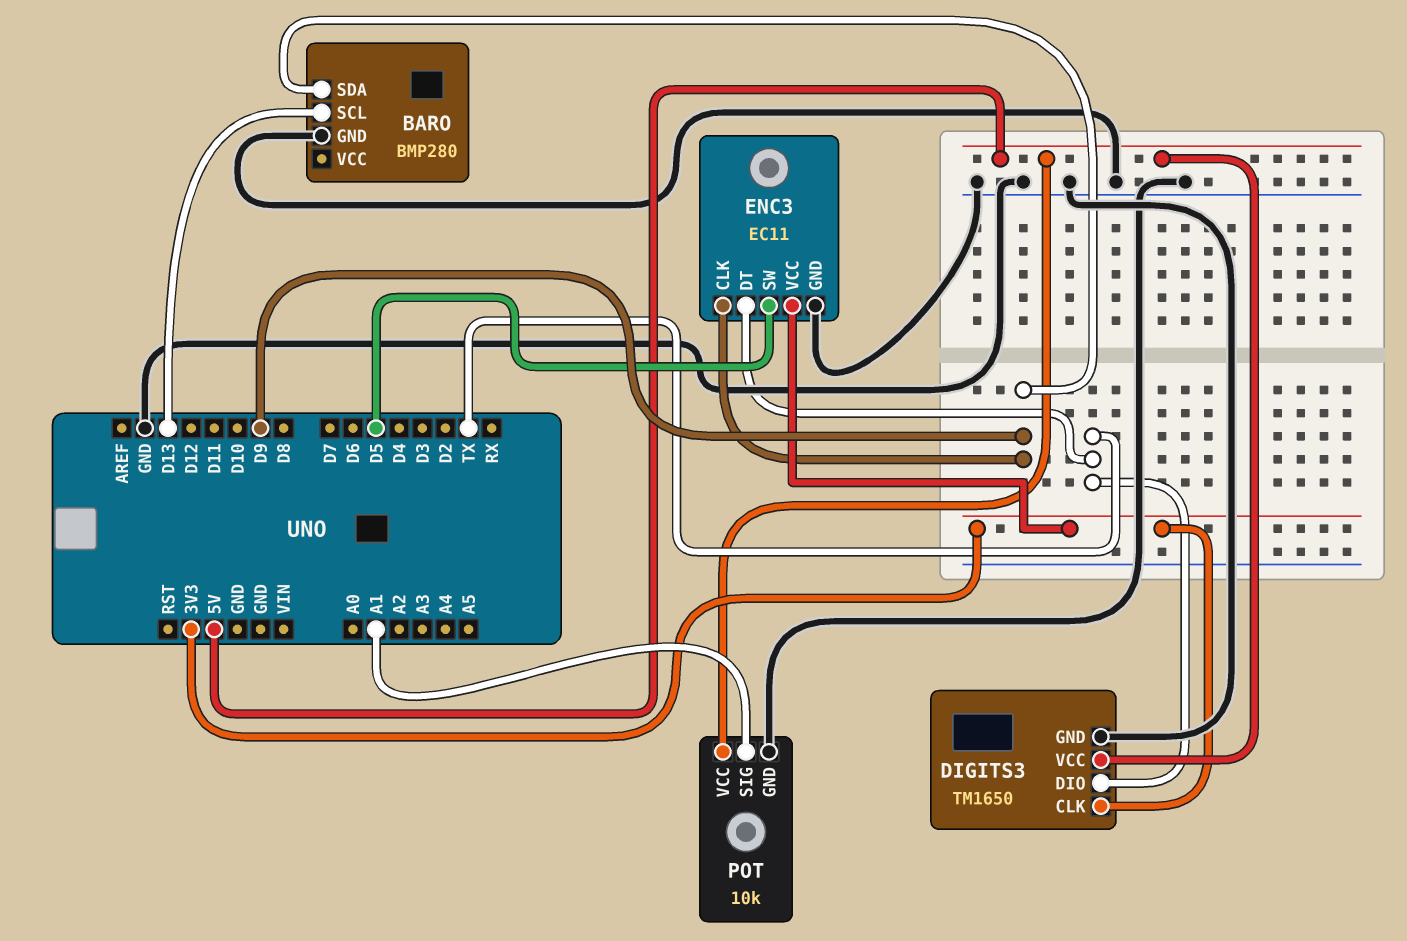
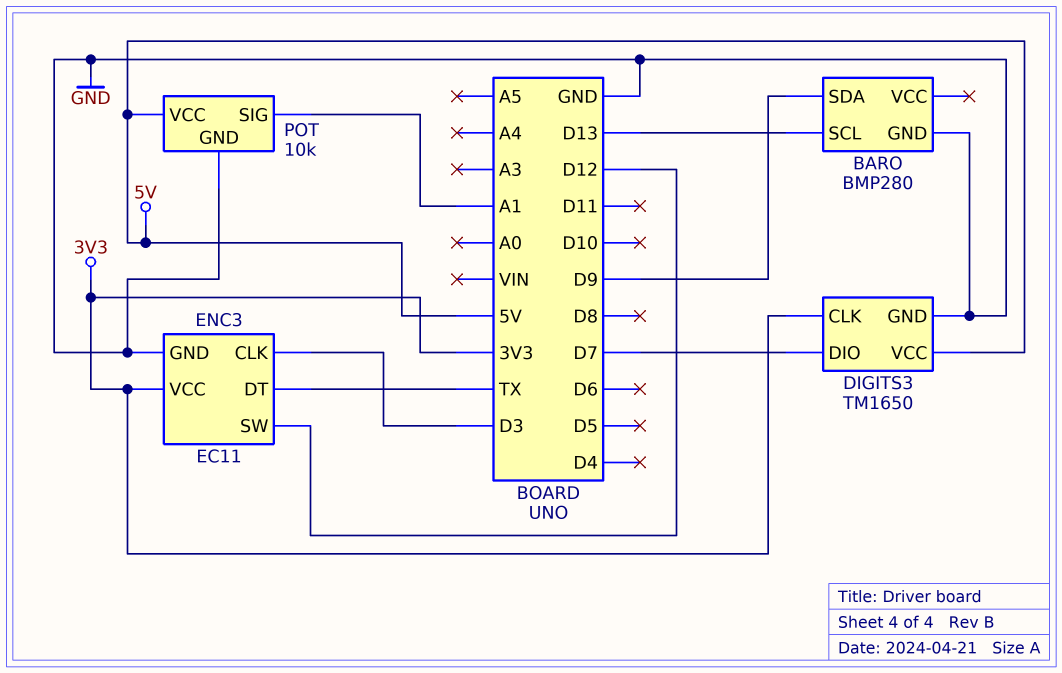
DIGITS3 pin DIO: TX -> D7
ENC3 pin CLK: D9 -> D3
ENC3 pin SW: D5 -> D12

